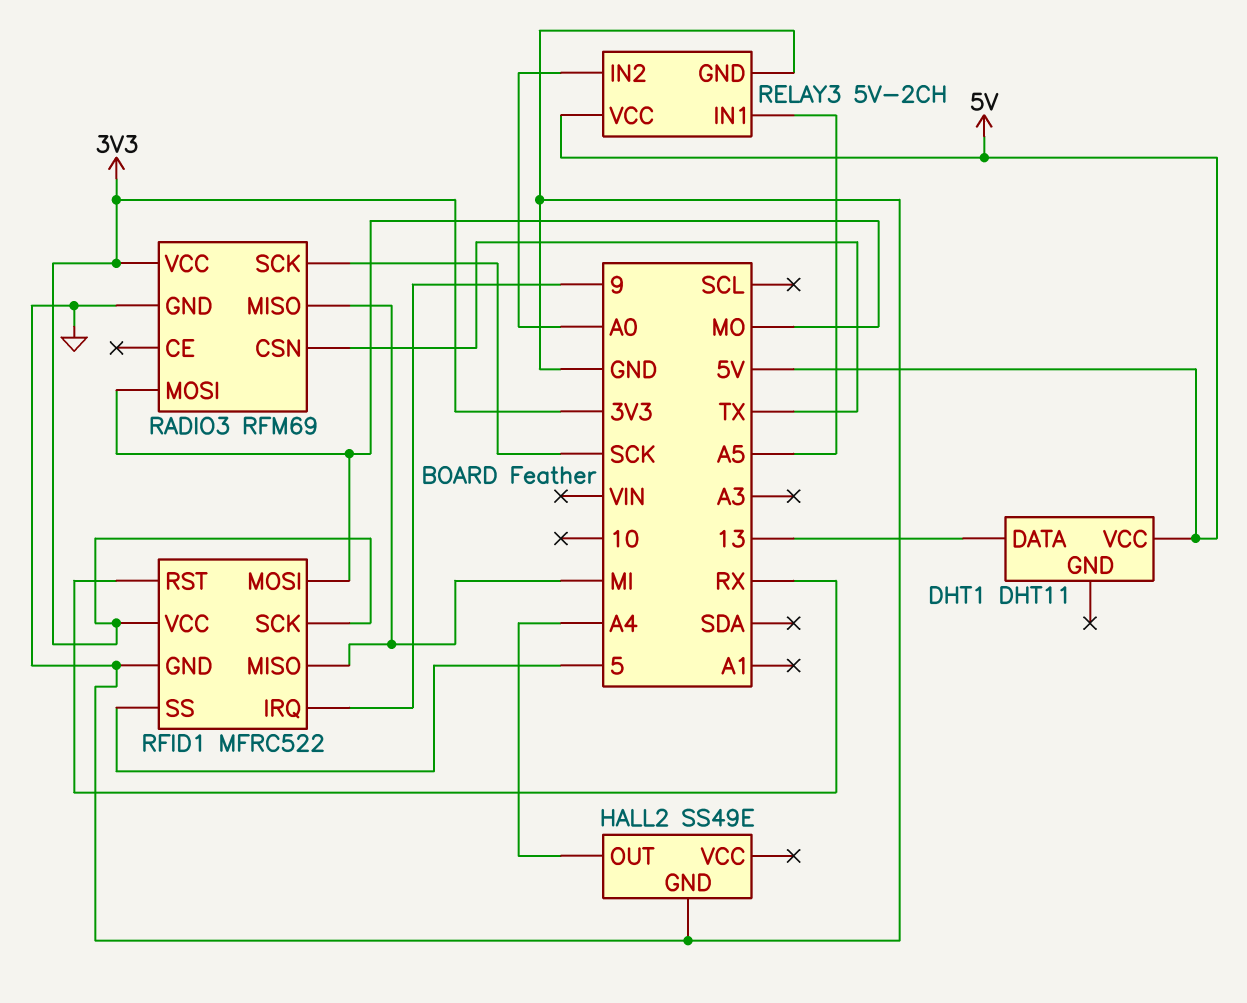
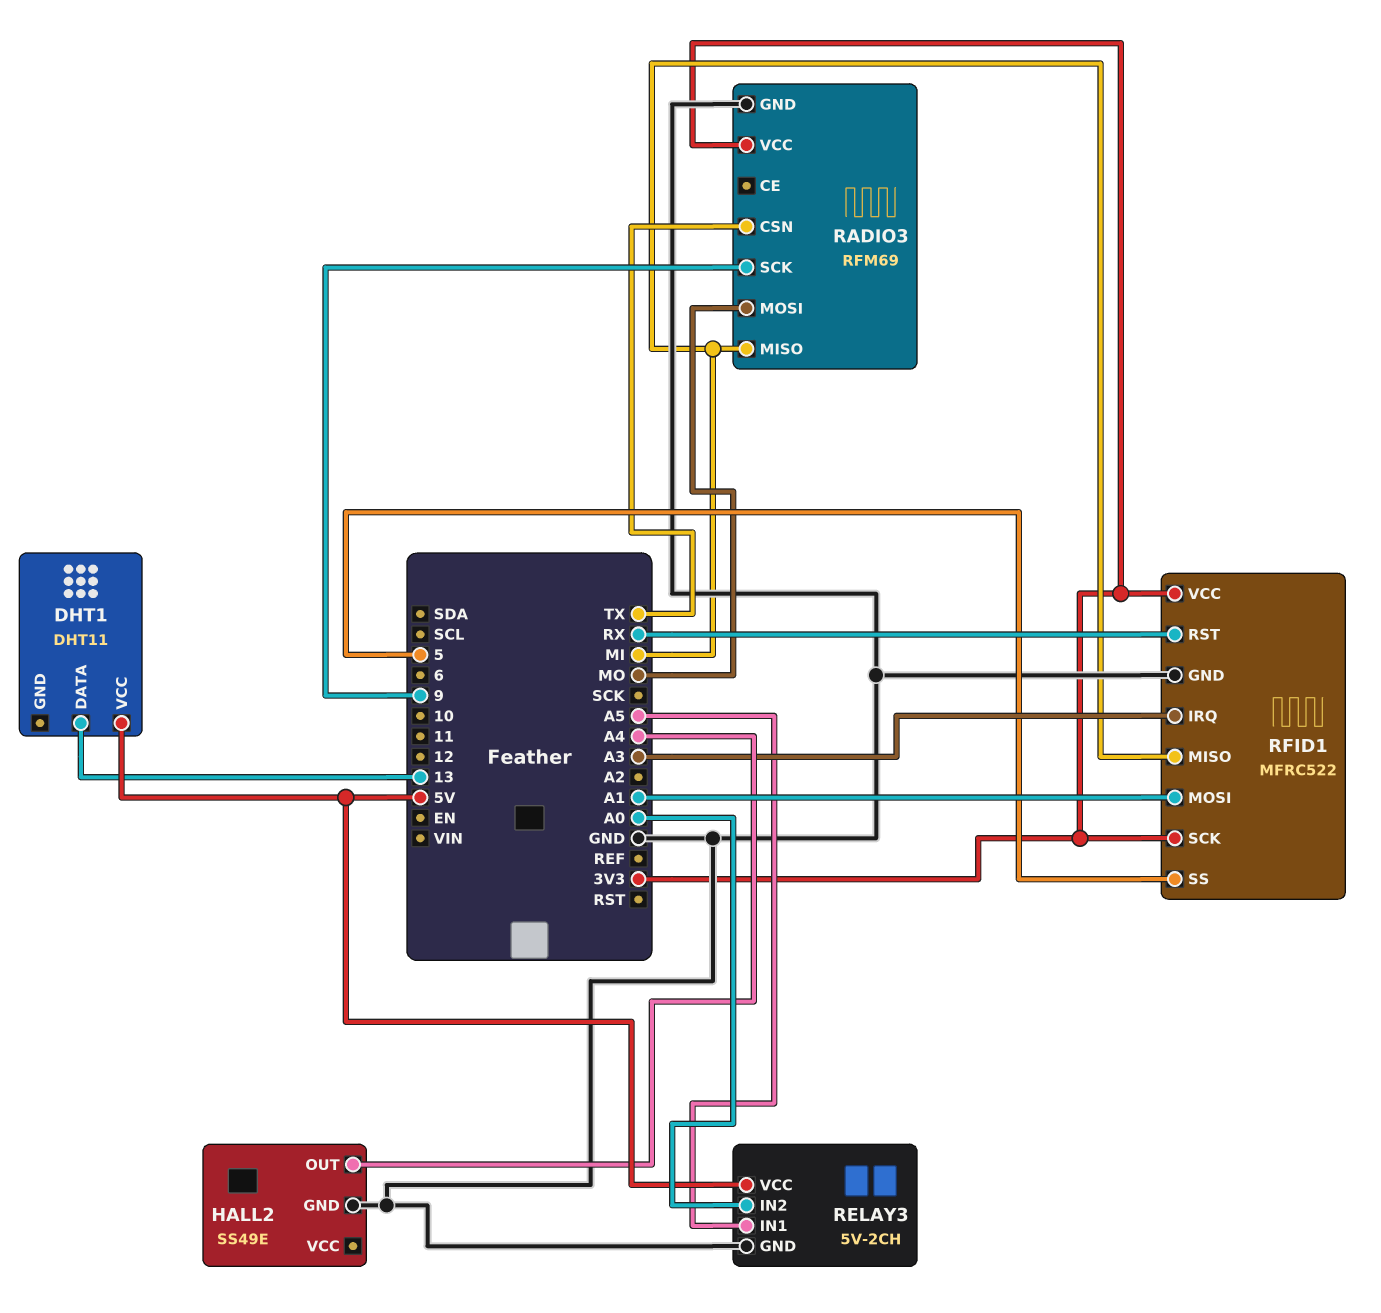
RADIO3 pin SCK: SCK -> 9
RFID1 pin IRQ: 9 -> A3
RFID1 pin MOSI: MO -> A1

